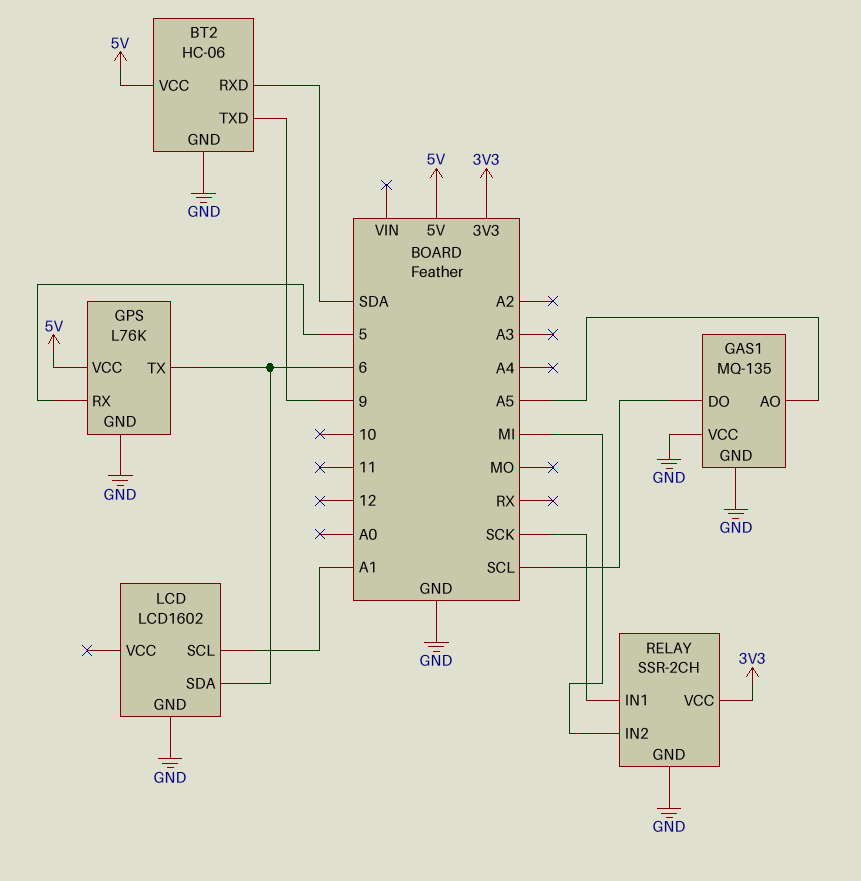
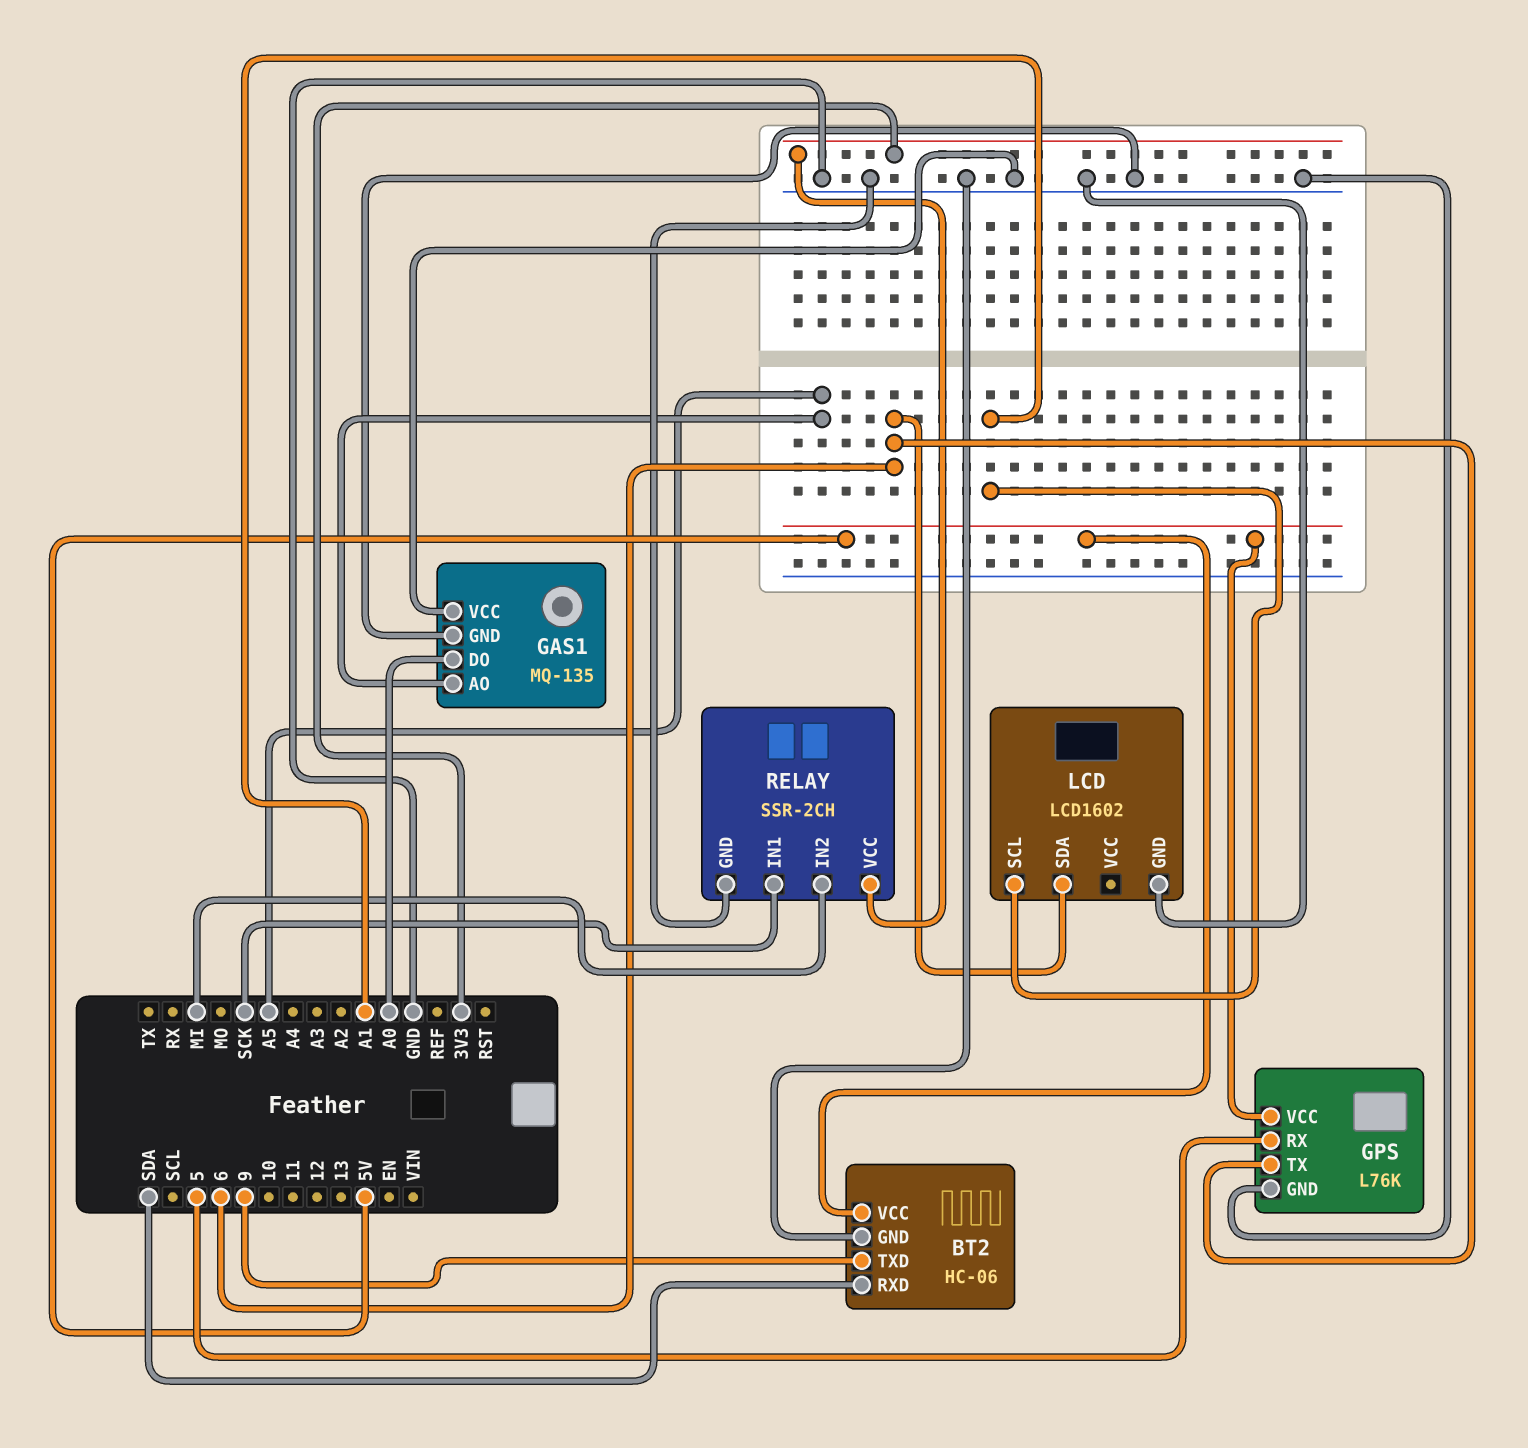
GAS1 pin DO: SCL -> A0

